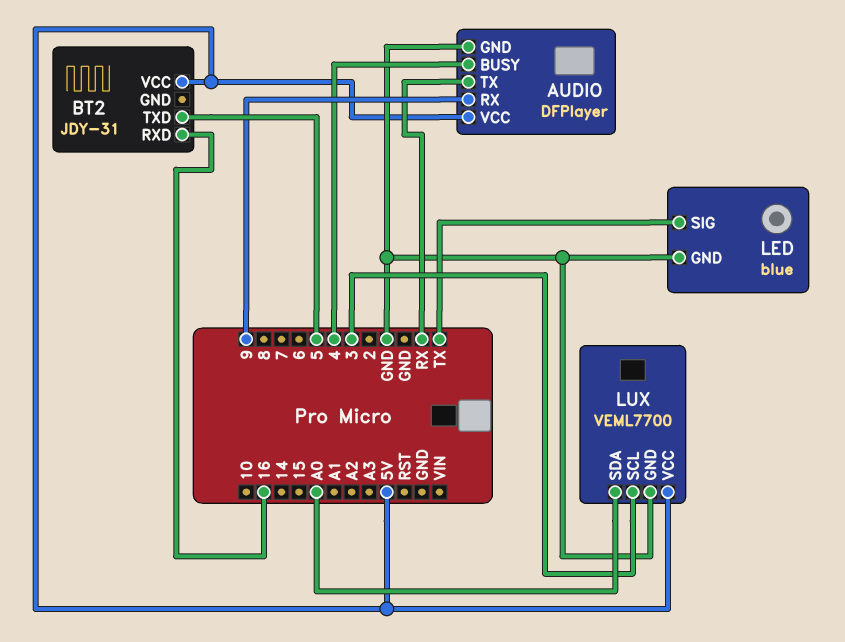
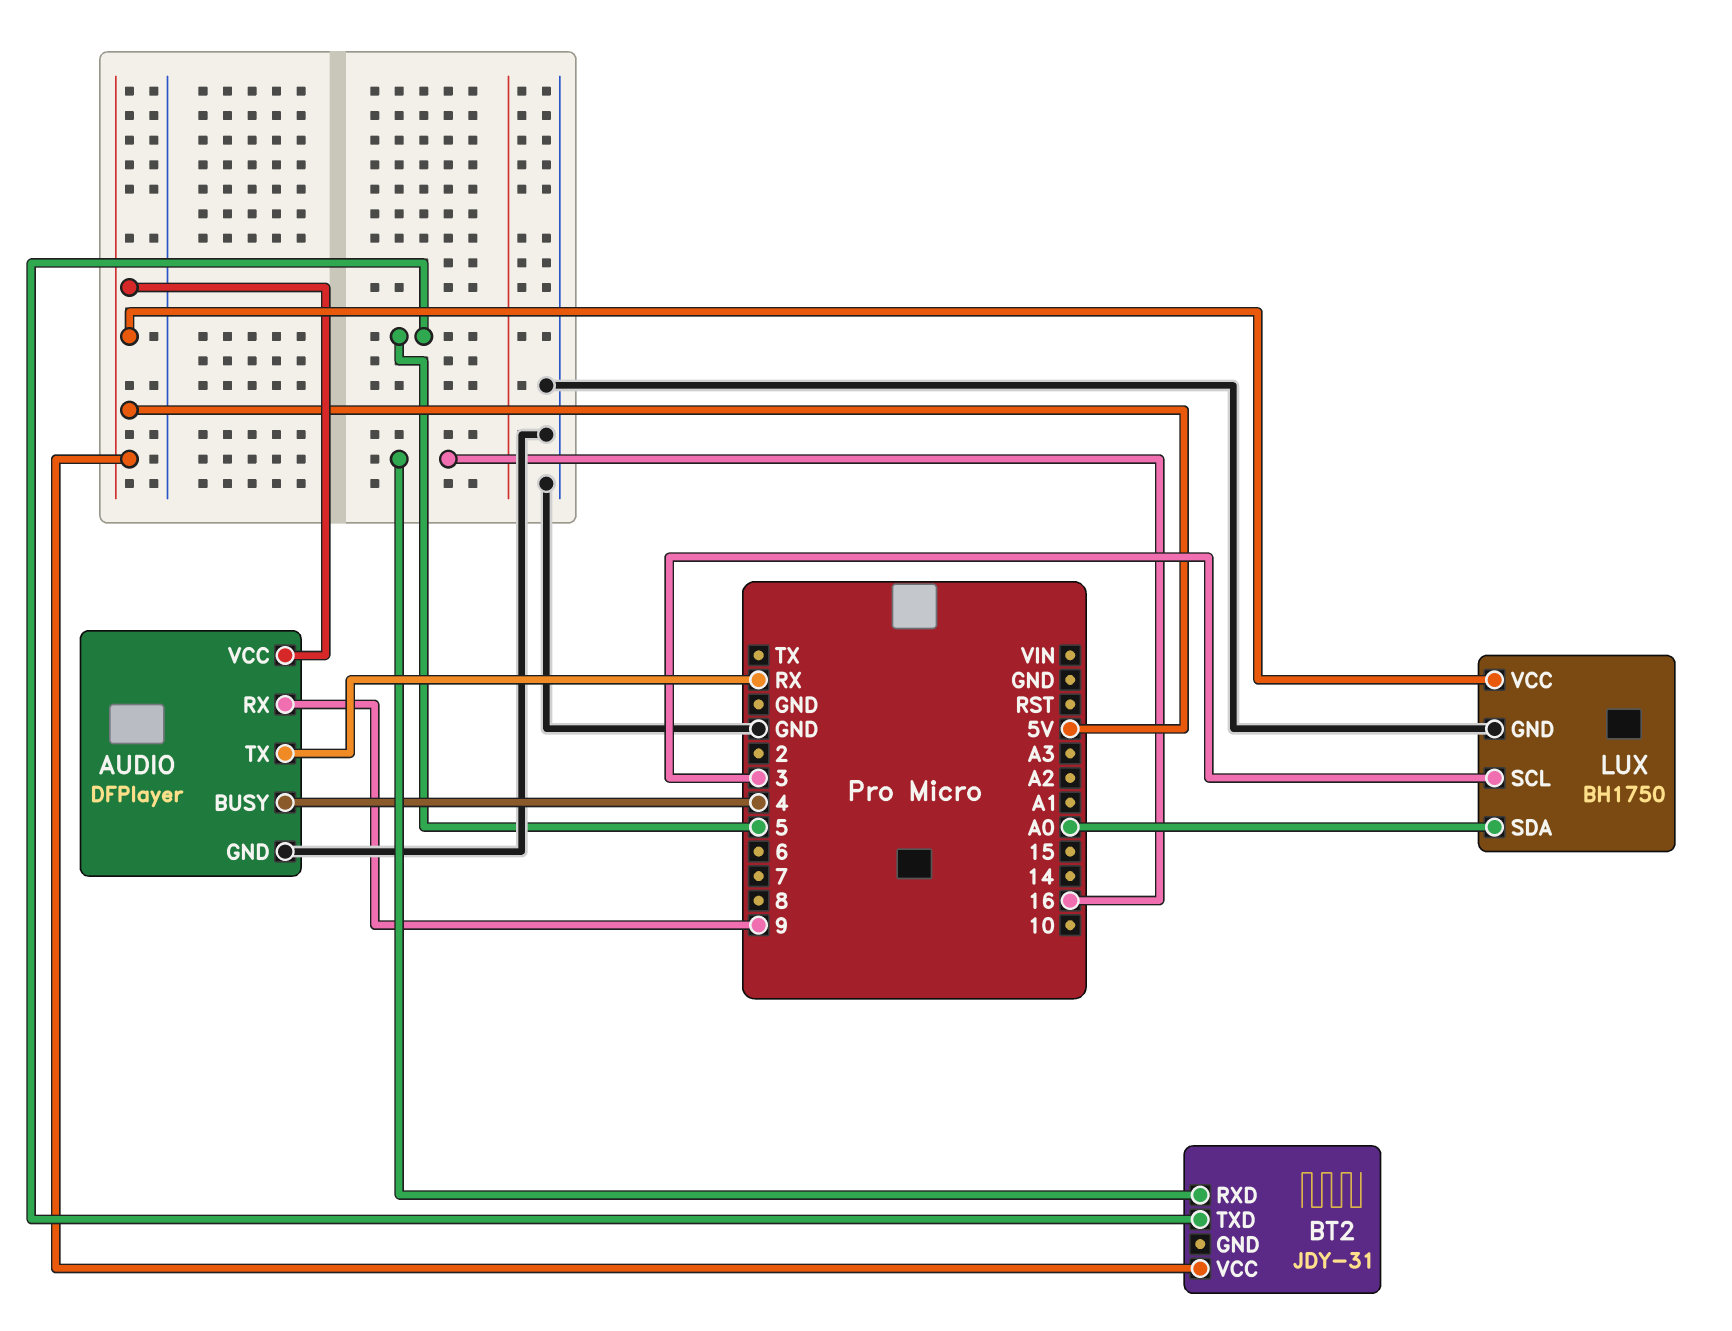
LED: blue -> none
LED pin GND: GND -> none
LED pin SIG: TX -> none
LUX: VEML7700 -> BH1750

